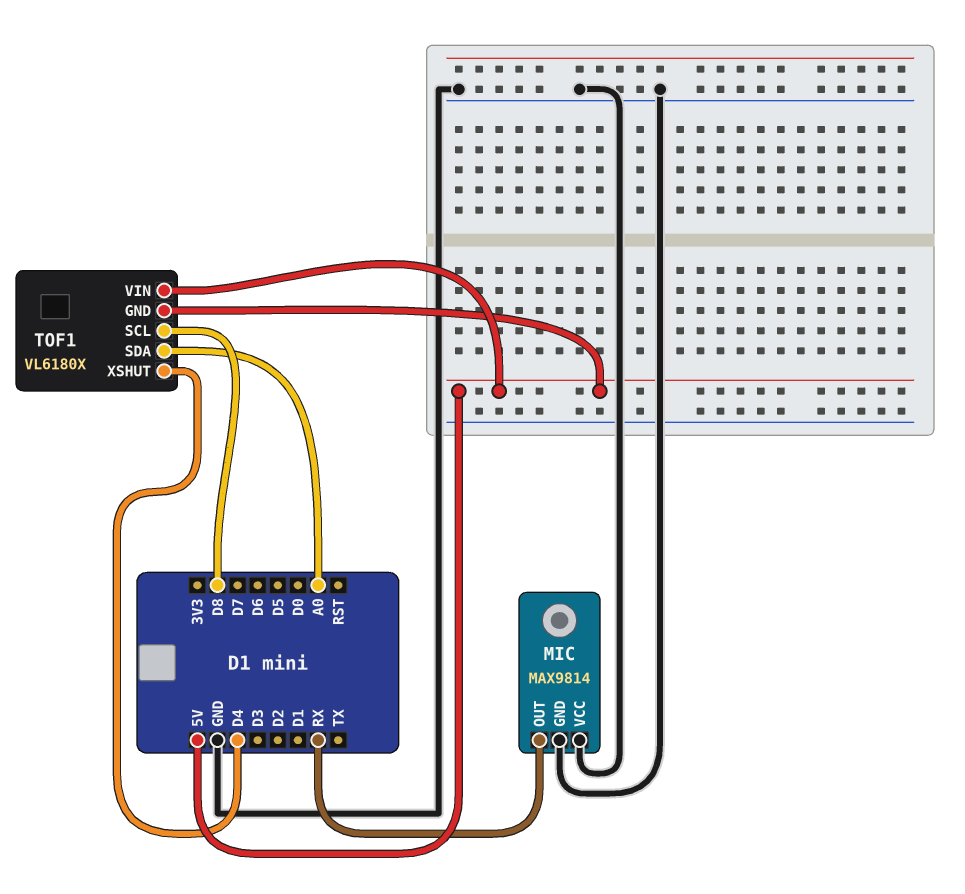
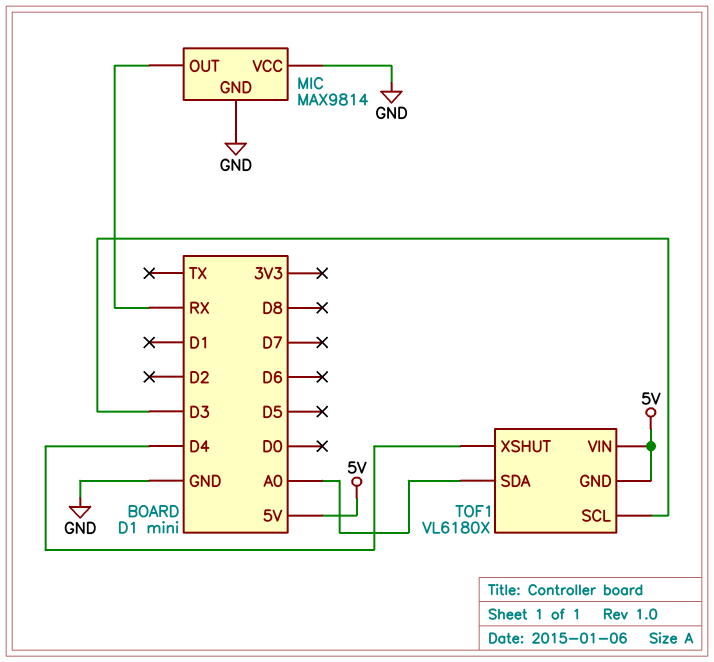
TOF1 pin SCL: D8 -> D3

